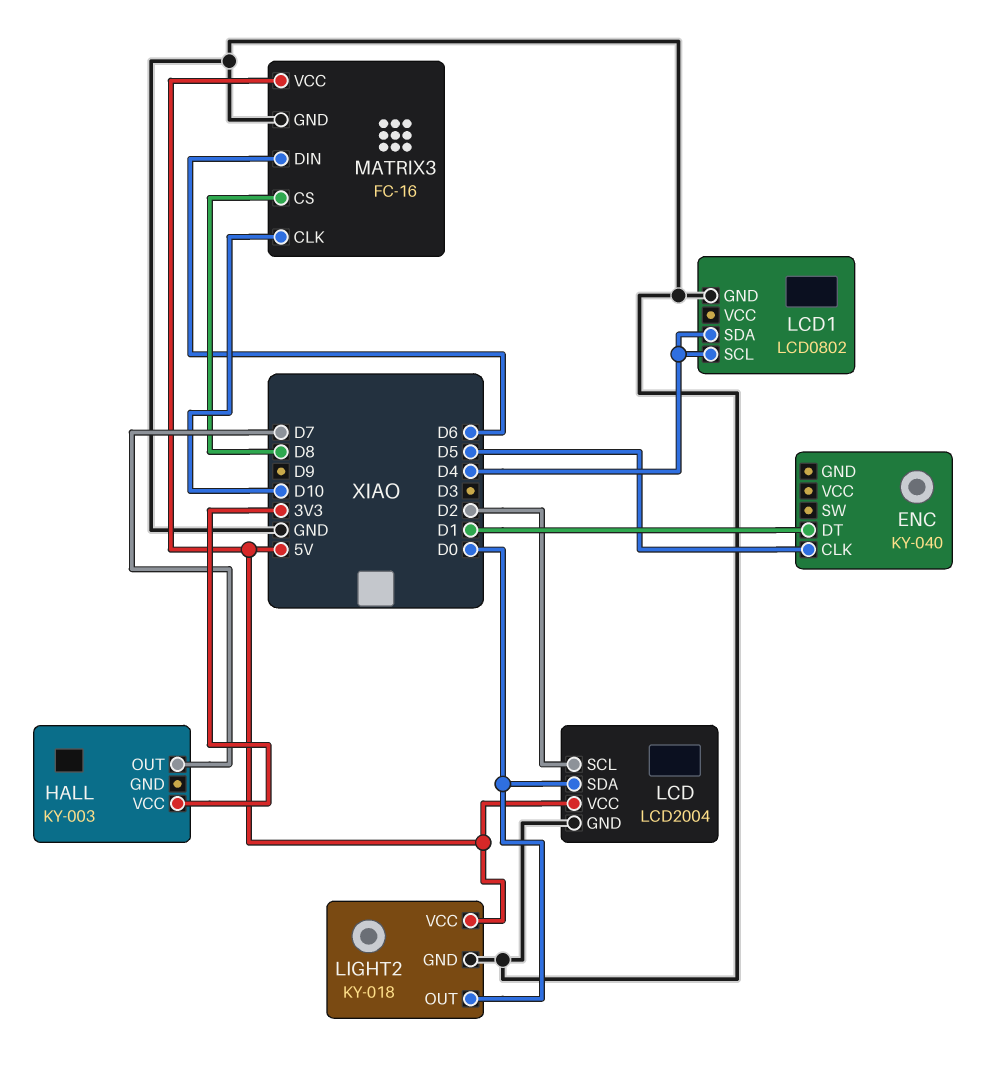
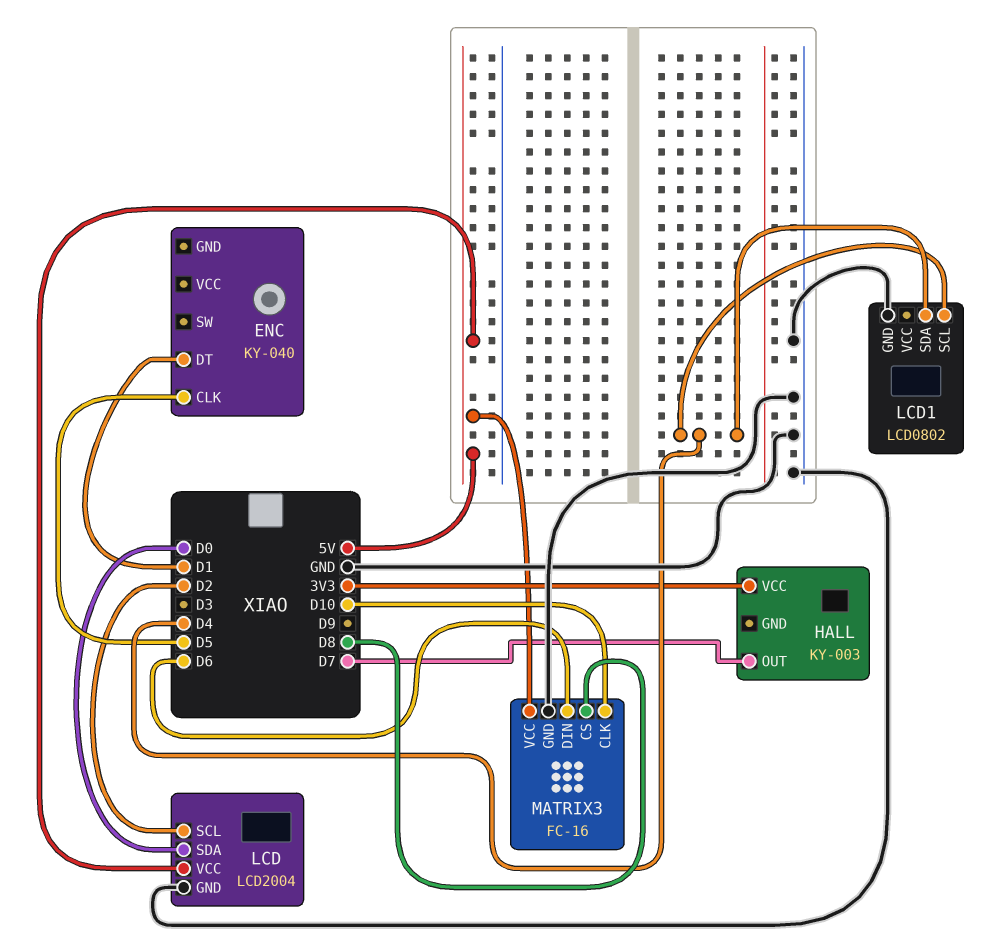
LIGHT2: KY-018 -> none
LIGHT2 pin GND: GND -> none
LIGHT2 pin OUT: D0 -> none
LIGHT2 pin VCC: 5V -> none

